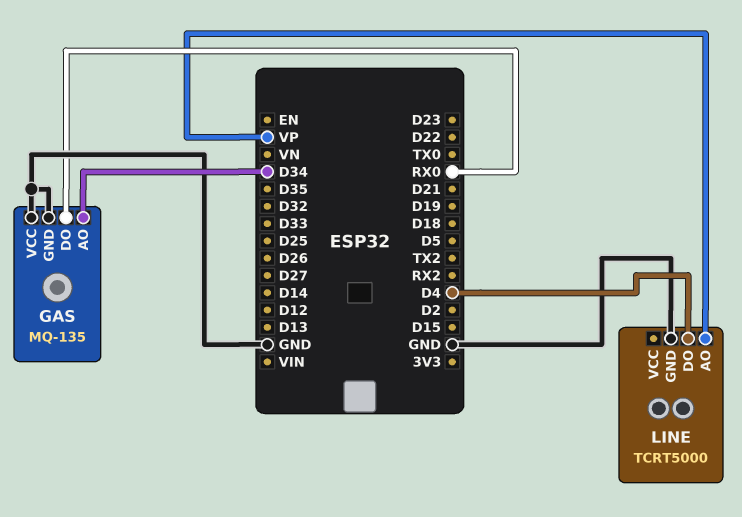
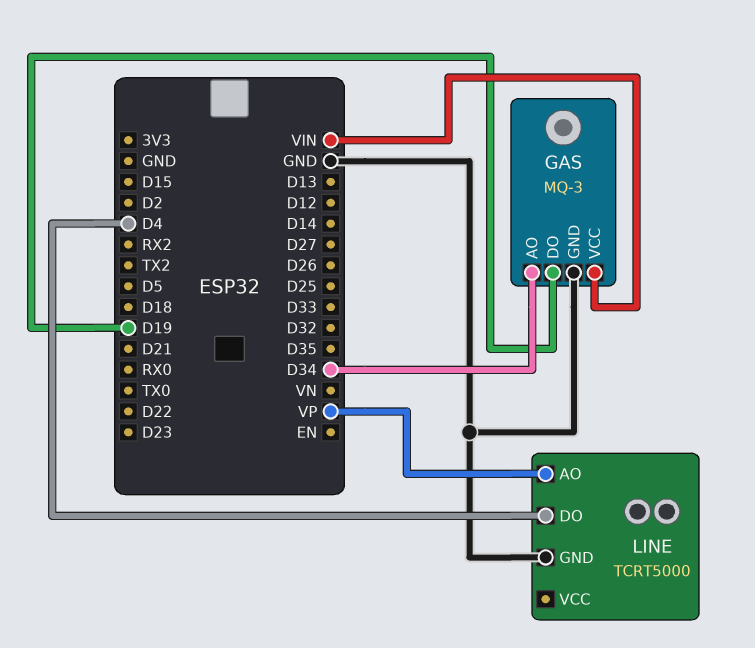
GAS: MQ-135 -> MQ-3
GAS pin DO: RX0 -> D19
GAS pin VCC: GND -> VIN

